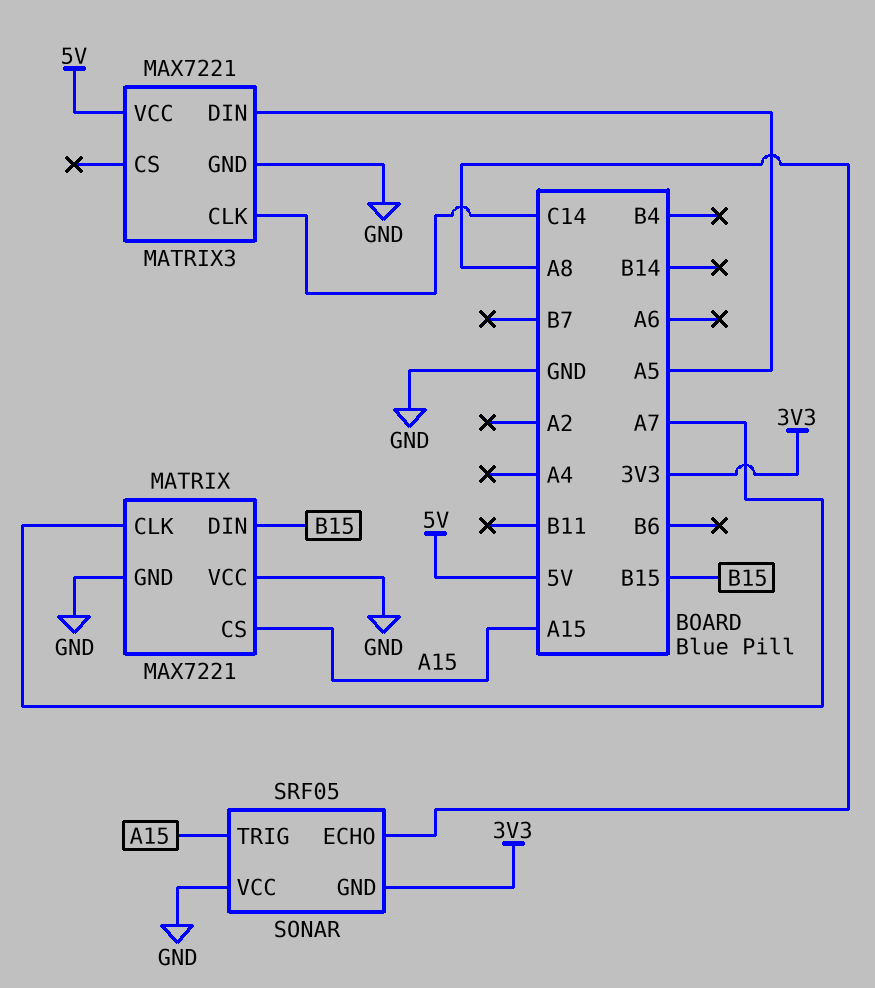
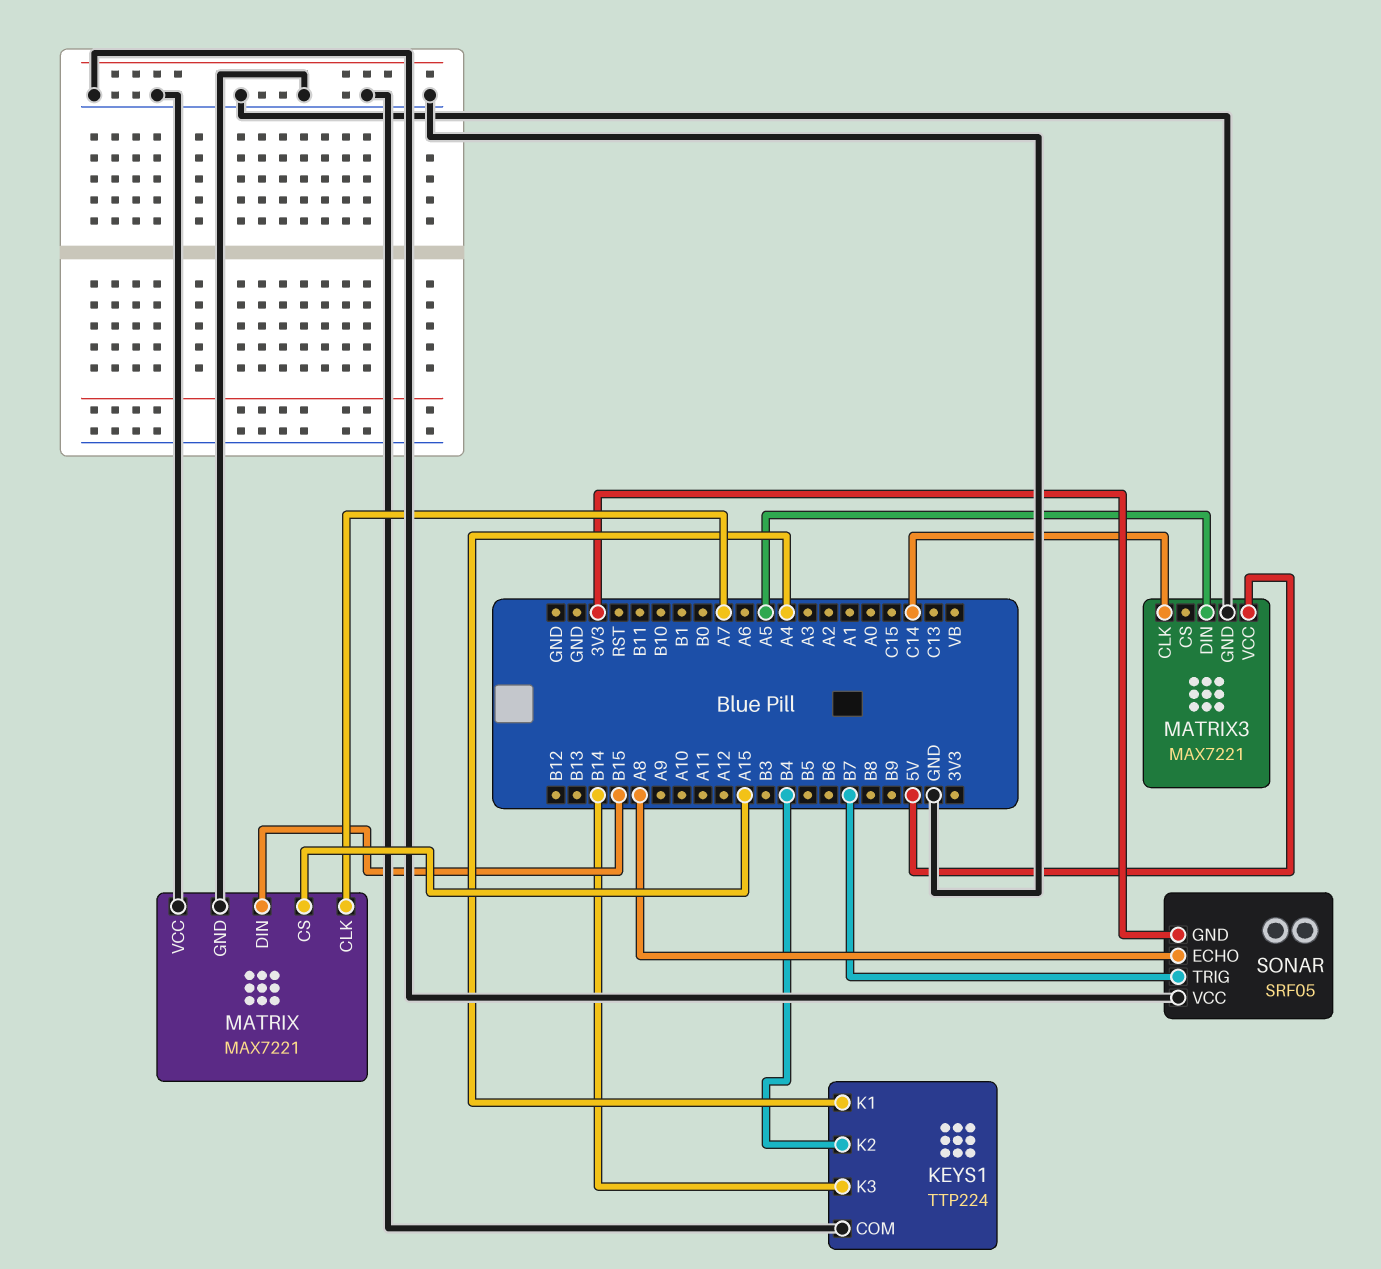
KEYS1: none -> TTP224
KEYS1 pin COM: none -> GND
KEYS1 pin K1: none -> A4
KEYS1 pin K2: none -> B4
KEYS1 pin K3: none -> B14
SONAR pin TRIG: A15 -> B7

